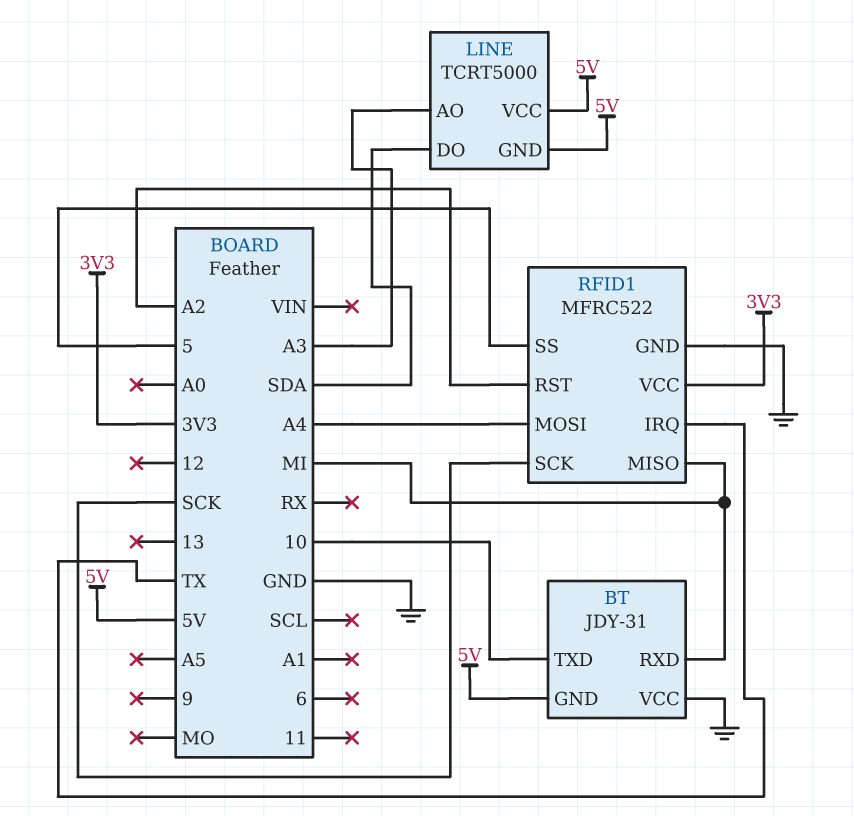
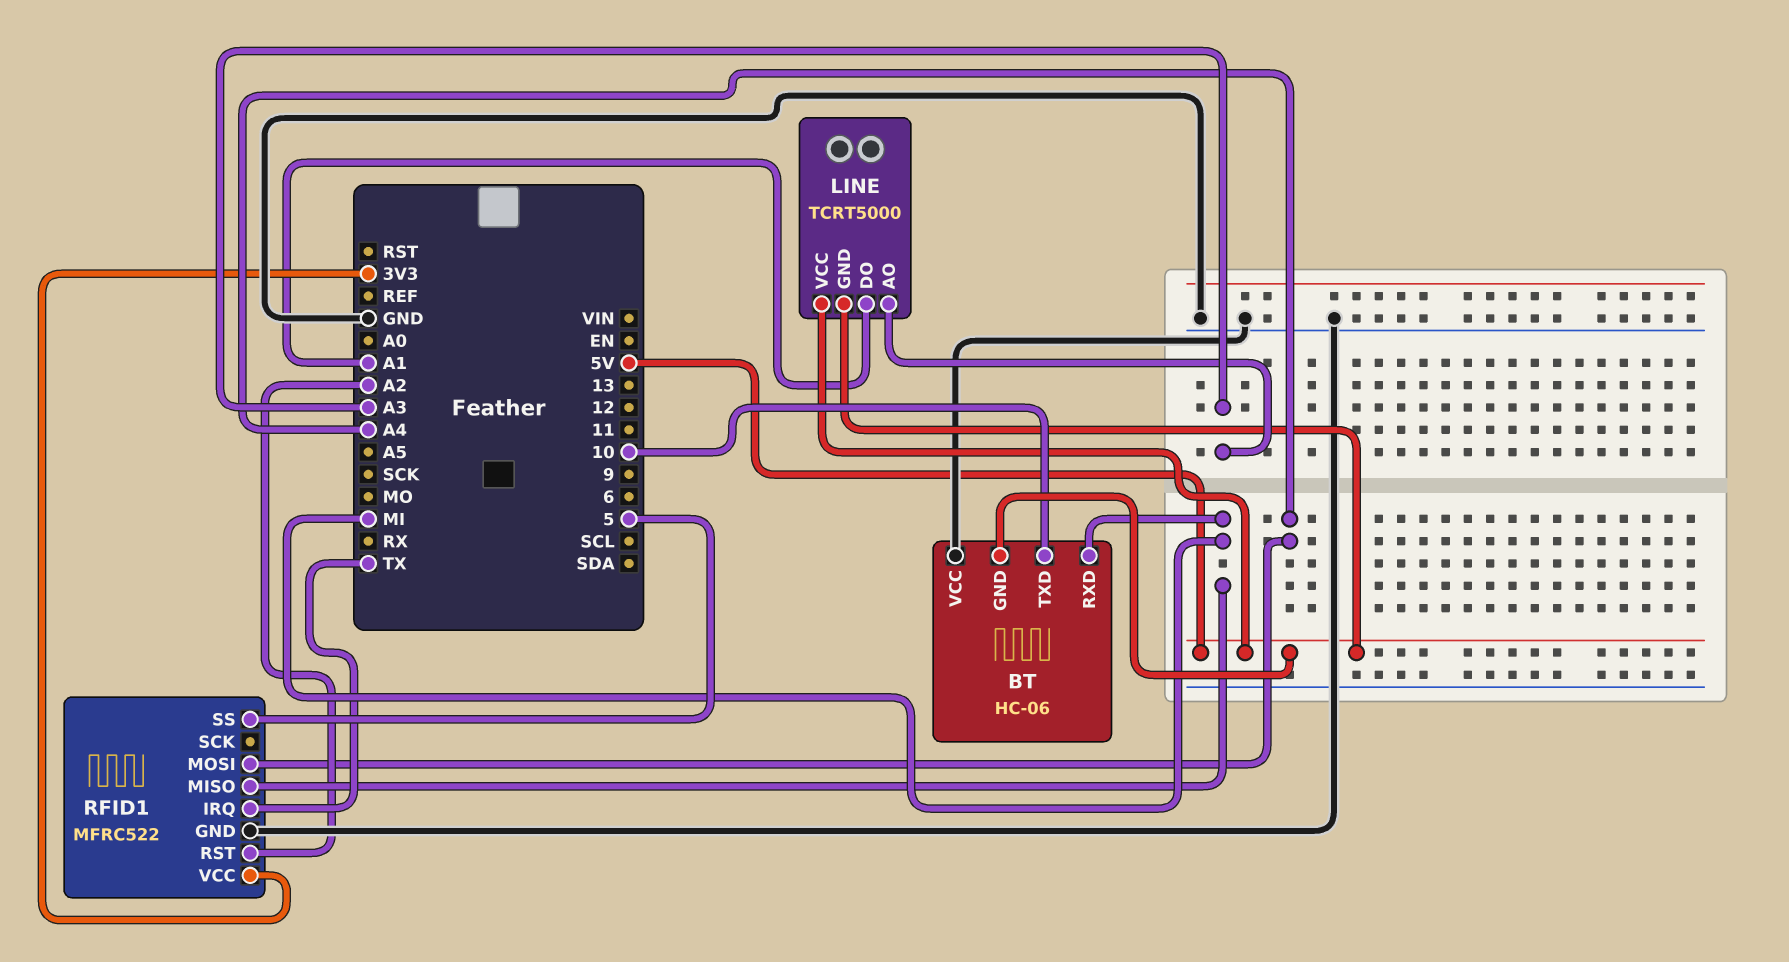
BT: JDY-31 -> HC-06
LINE pin DO: SDA -> A1
RFID1 pin SCK: SCK -> none

